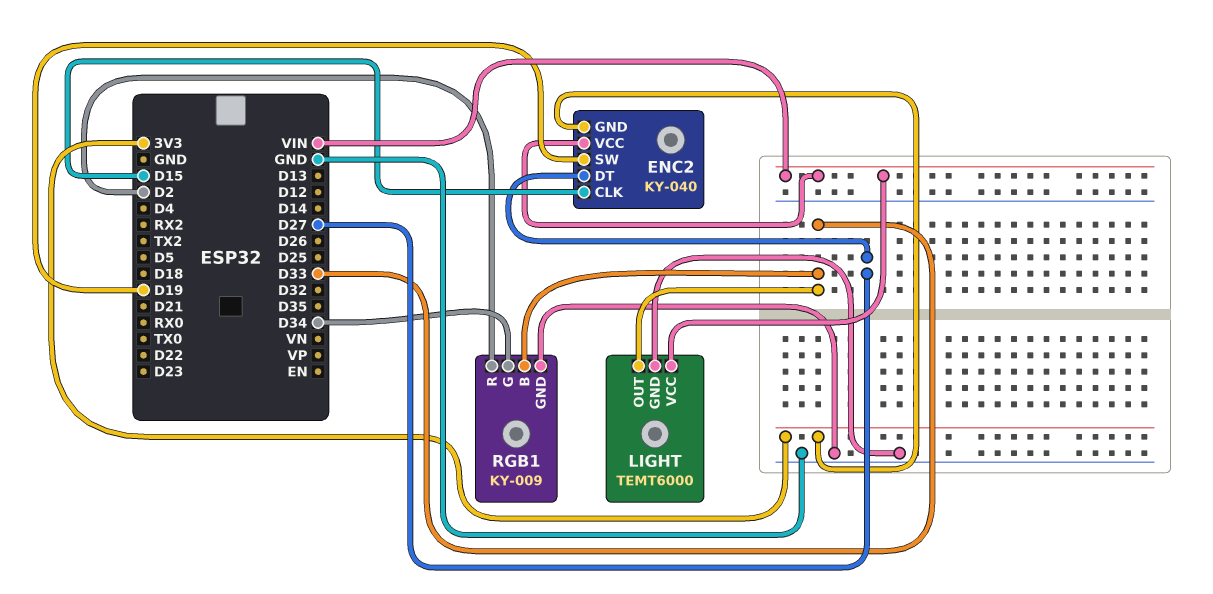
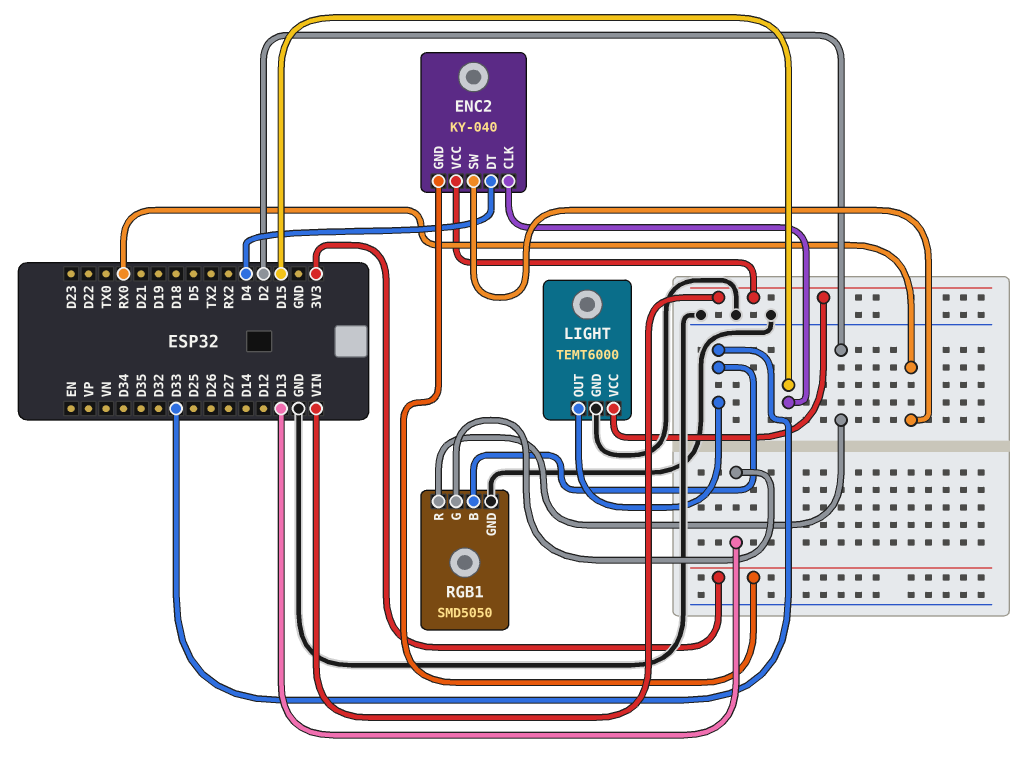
ENC2 pin DT: D27 -> D4
ENC2 pin SW: D19 -> RX0
RGB1: KY-009 -> SMD5050
RGB1 pin G: D34 -> D13

